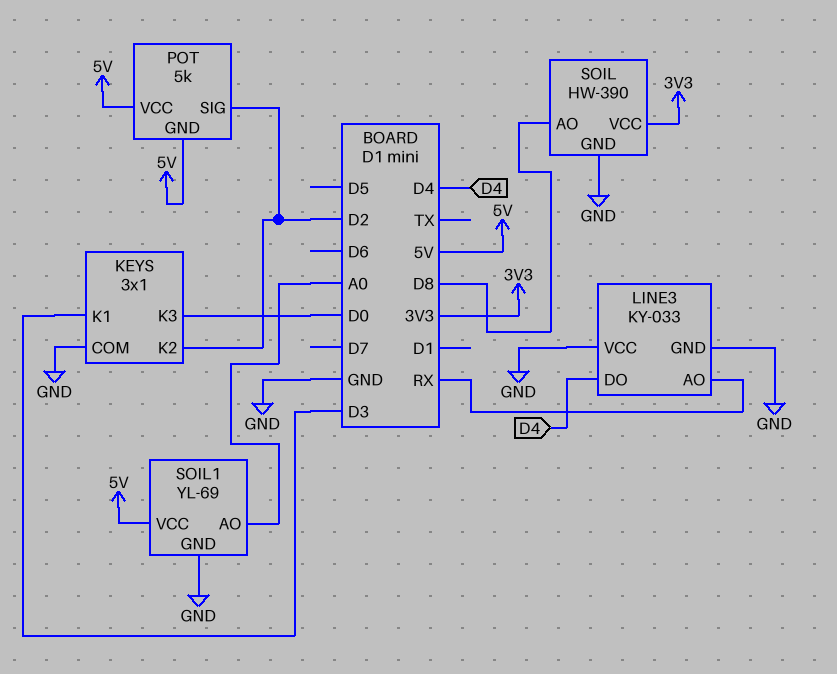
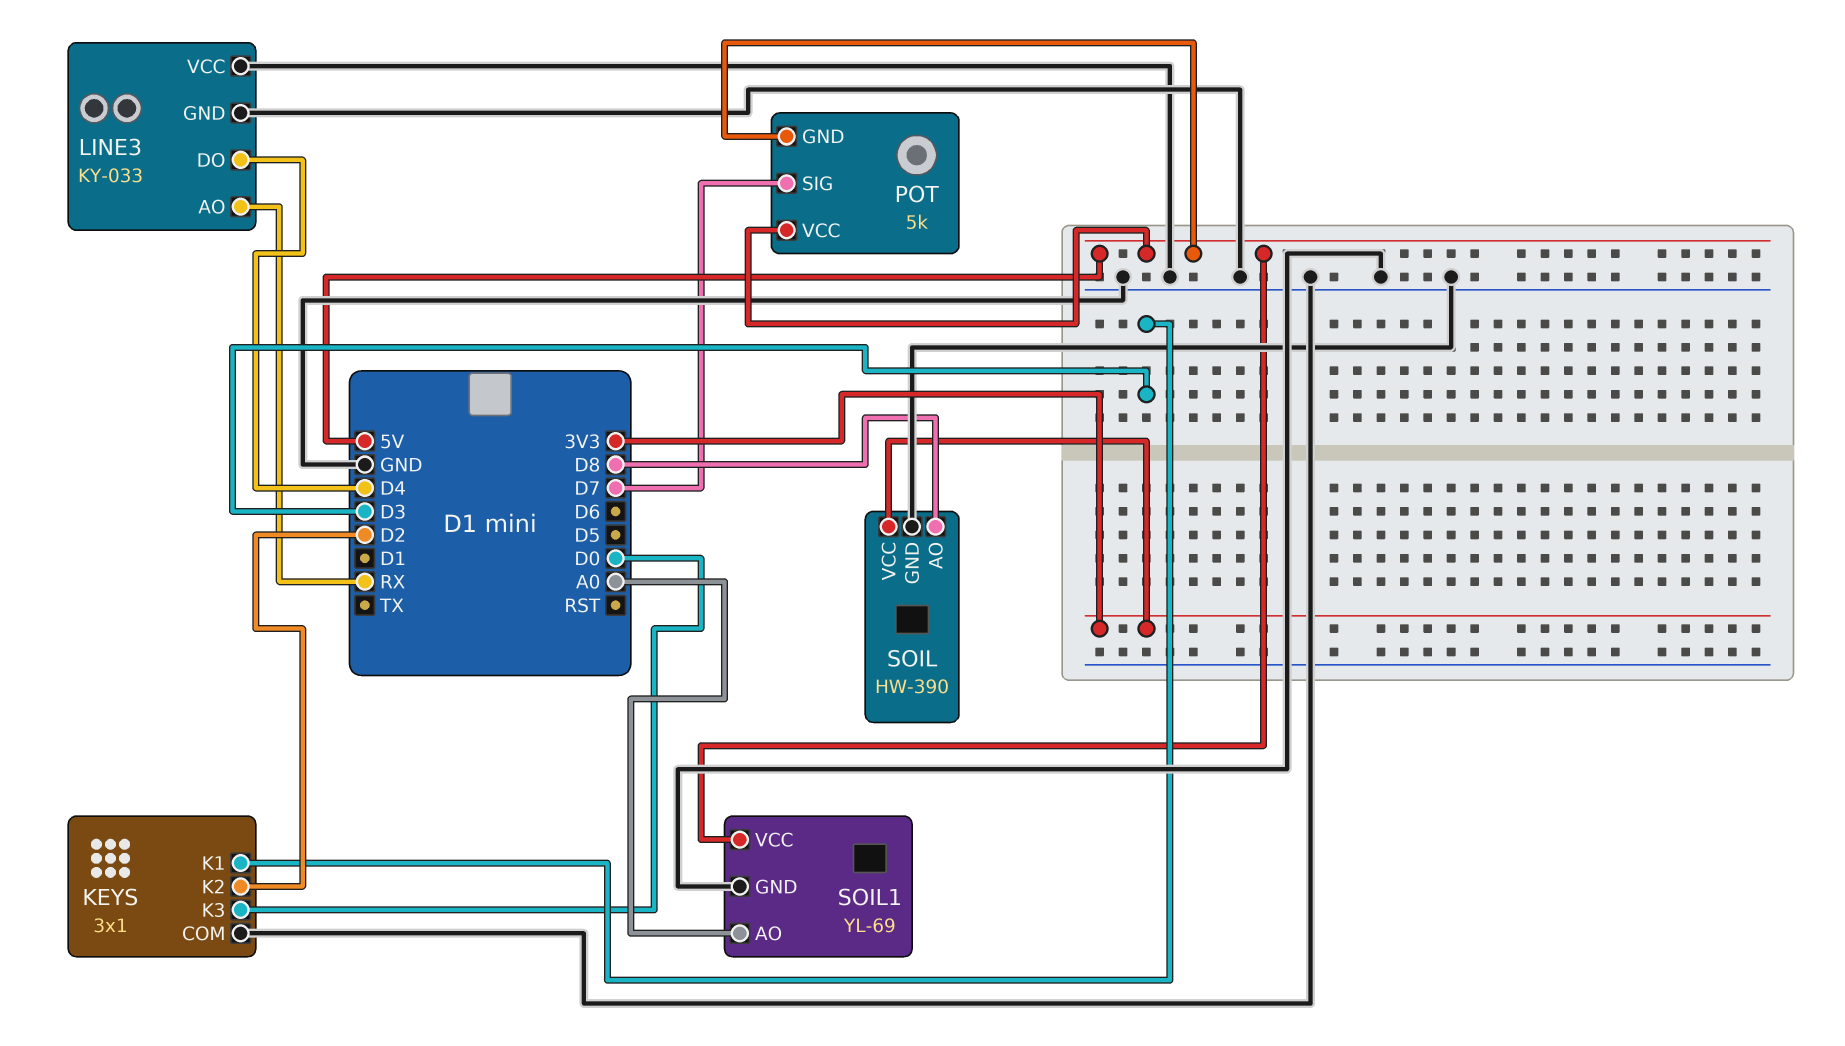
POT pin SIG: D2 -> D7

